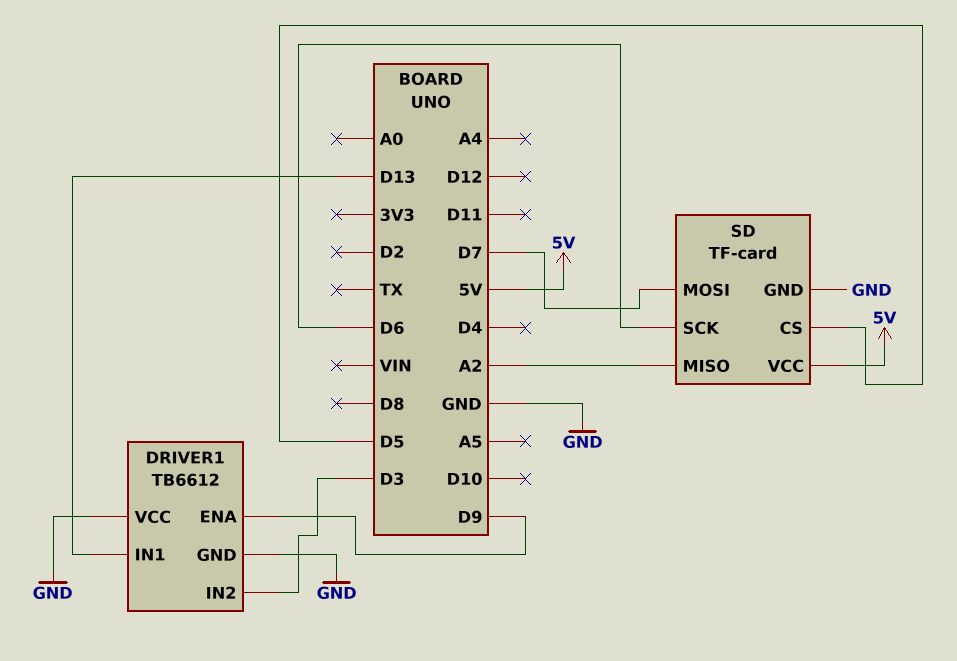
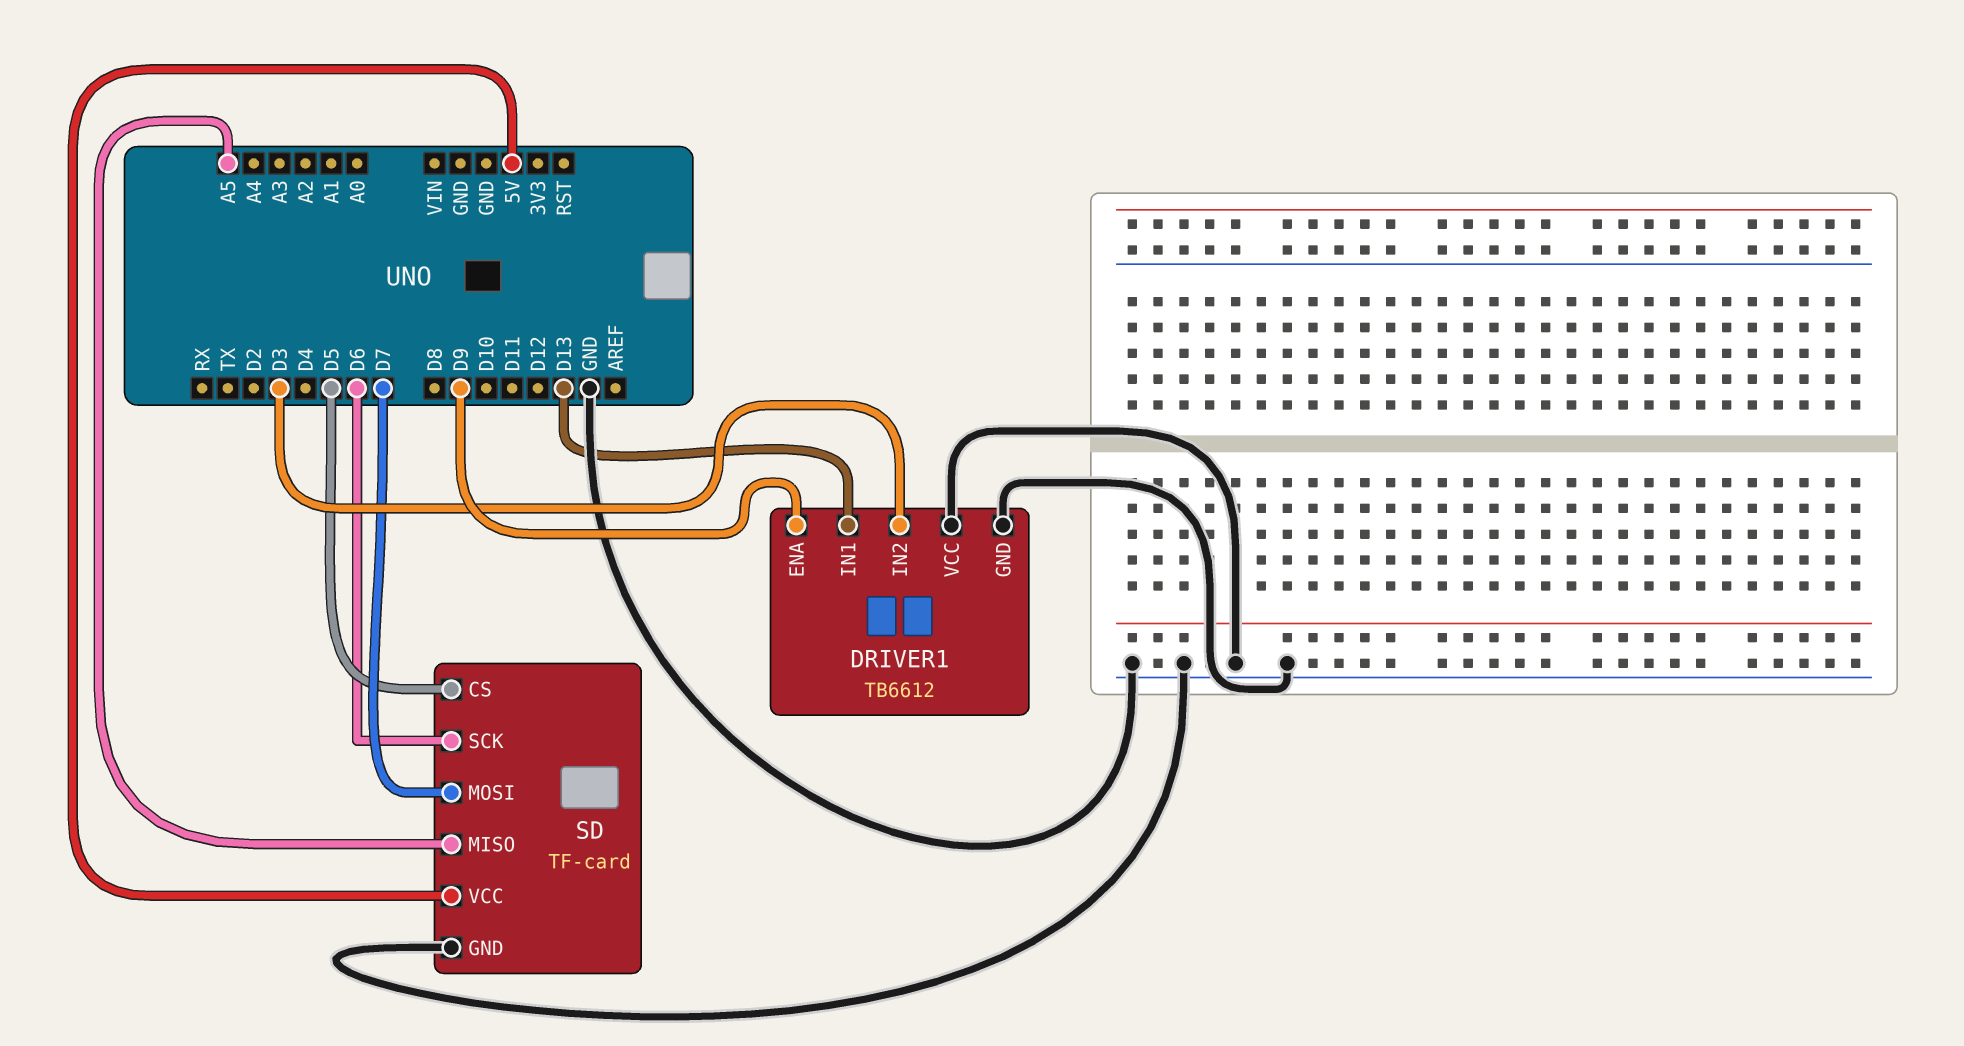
SD pin MISO: A2 -> A5

